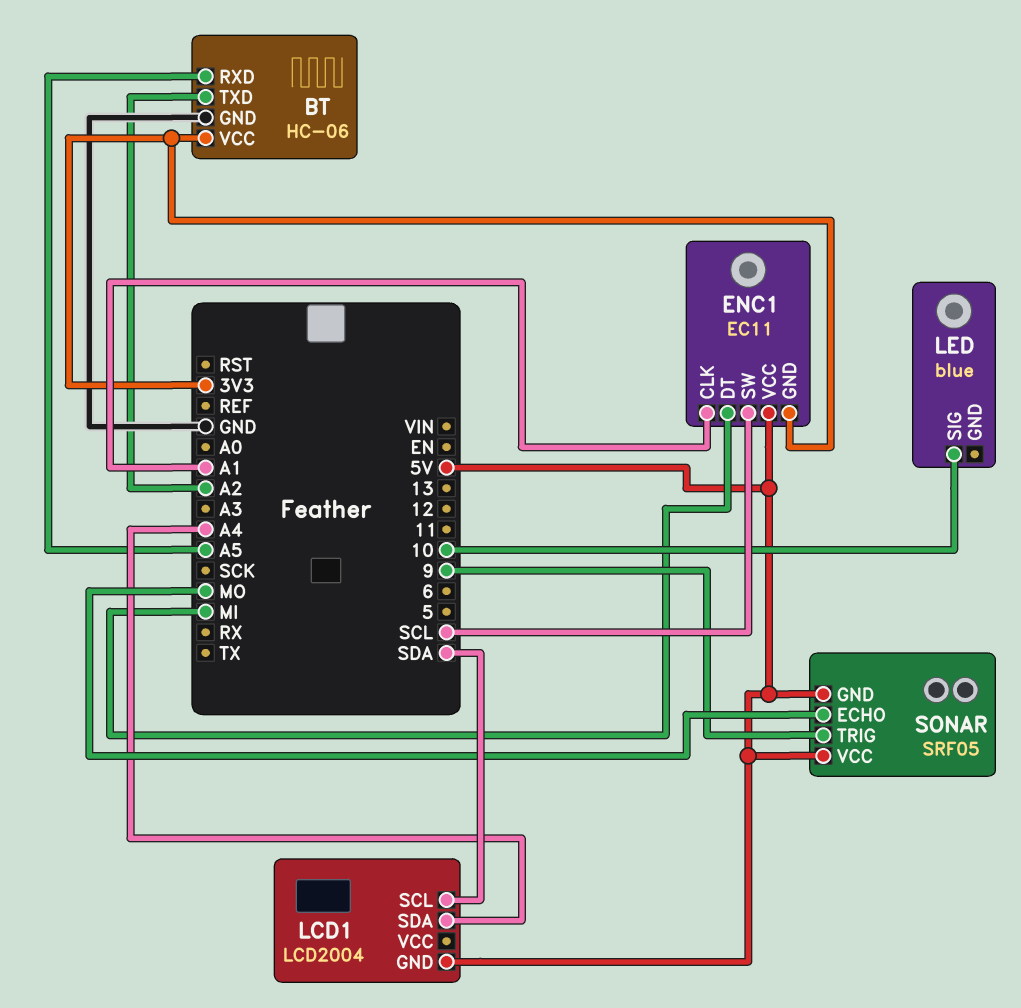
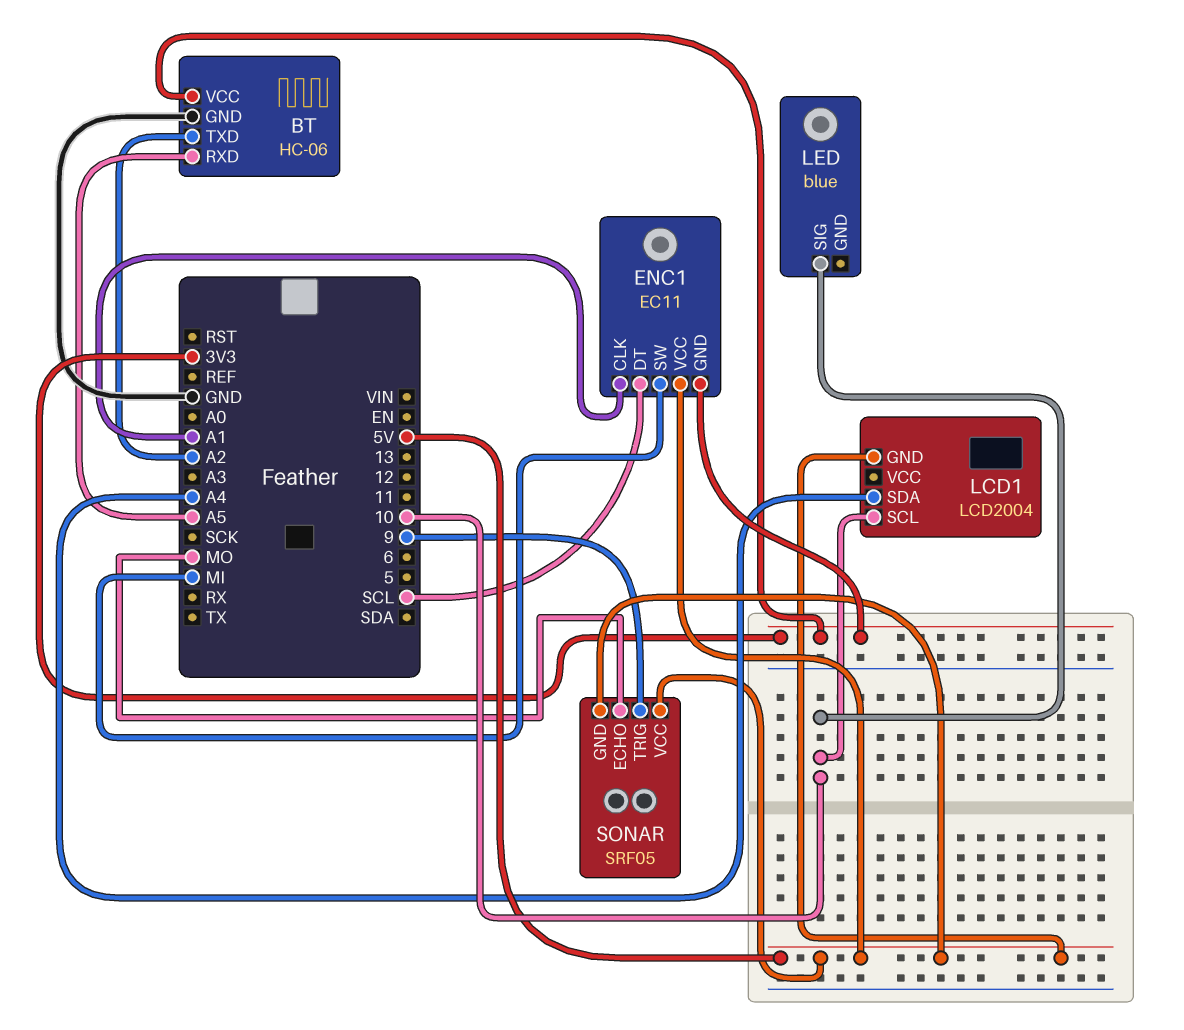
ENC1 pin DT: MI -> SCL
ENC1 pin SW: SCL -> MI
LCD1 pin SCL: SDA -> 10

